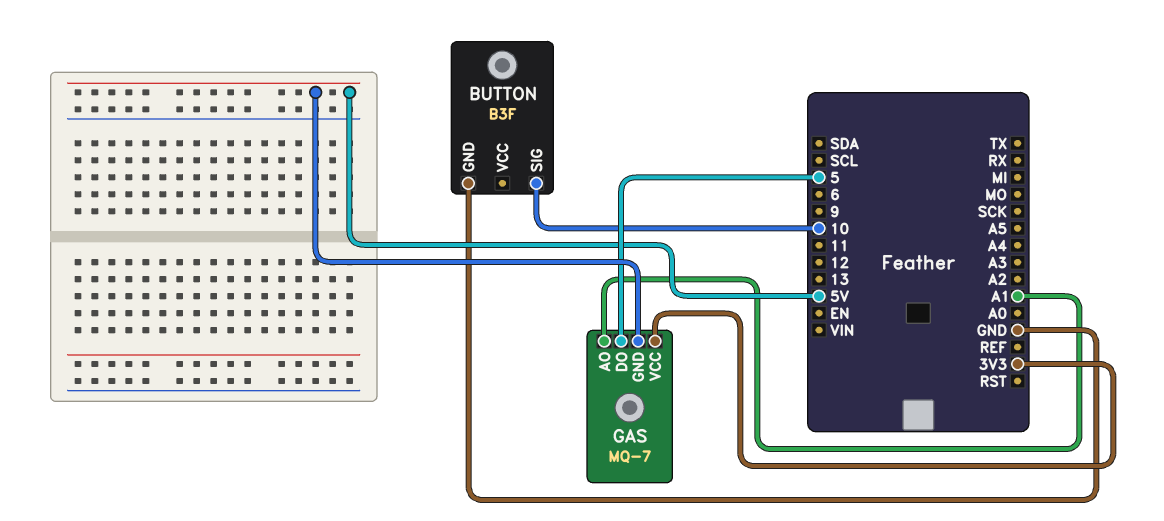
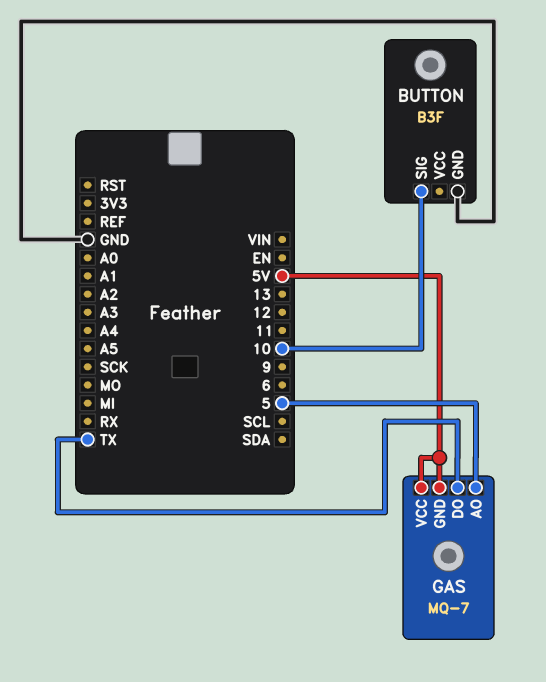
GAS pin AO: A1 -> 5
GAS pin DO: 5 -> TX
GAS pin VCC: 3V3 -> 5V

